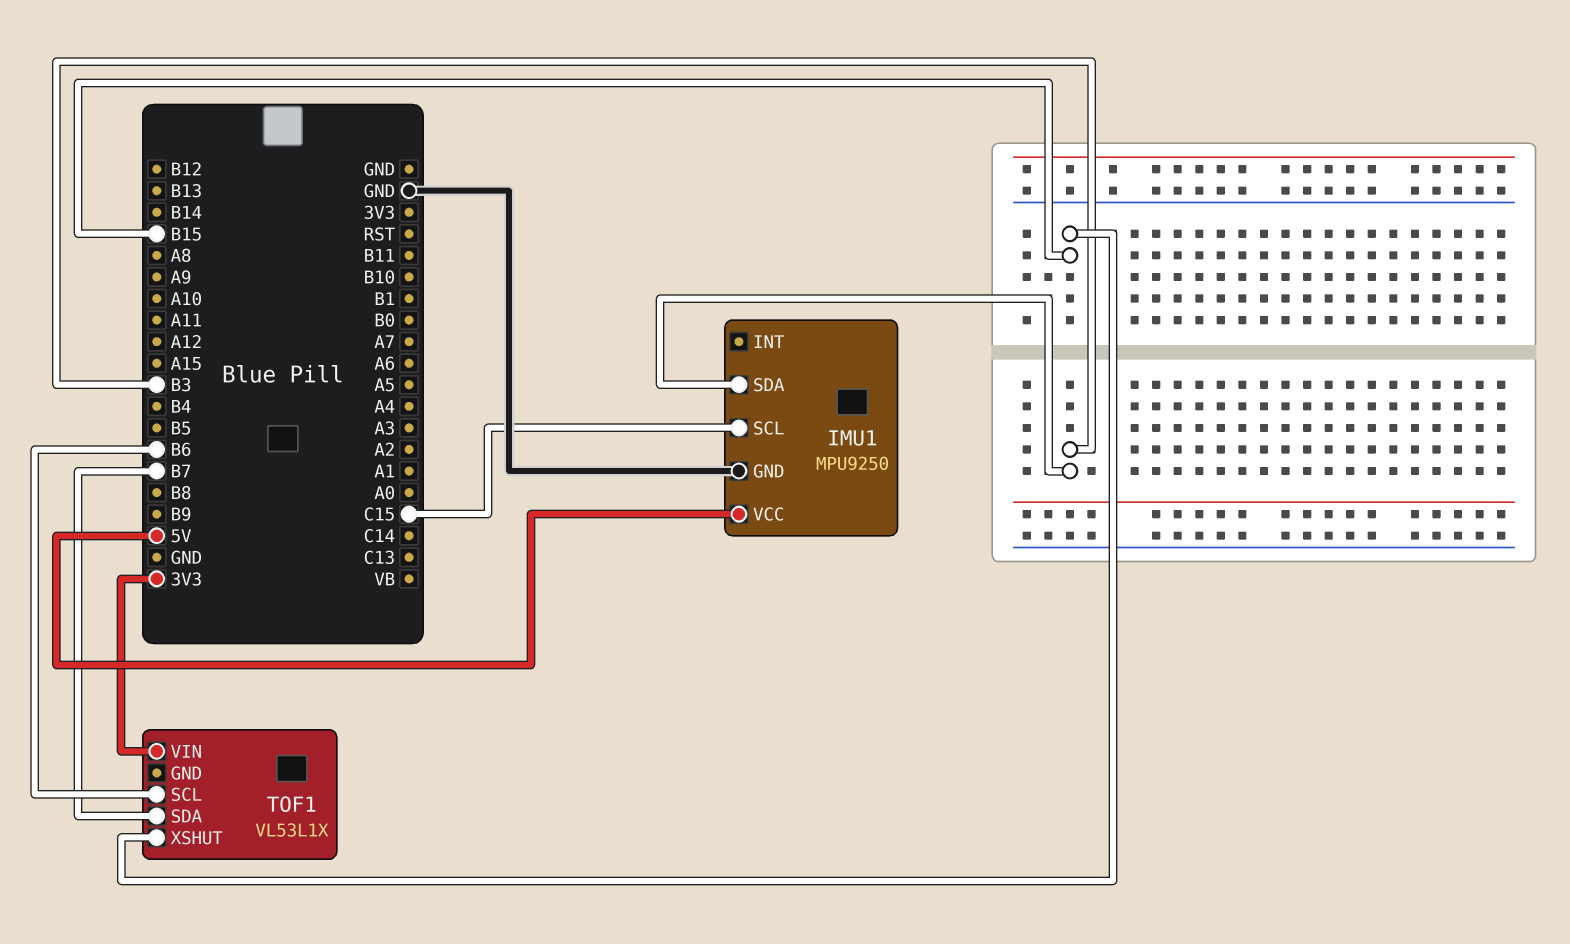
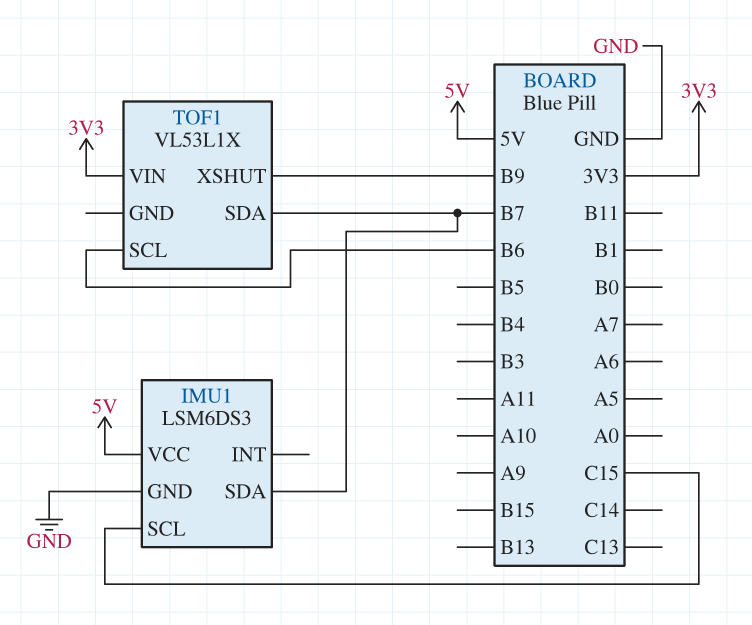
IMU1: MPU9250 -> LSM6DS3
IMU1 pin SDA: B3 -> B7
TOF1 pin XSHUT: B15 -> B9

